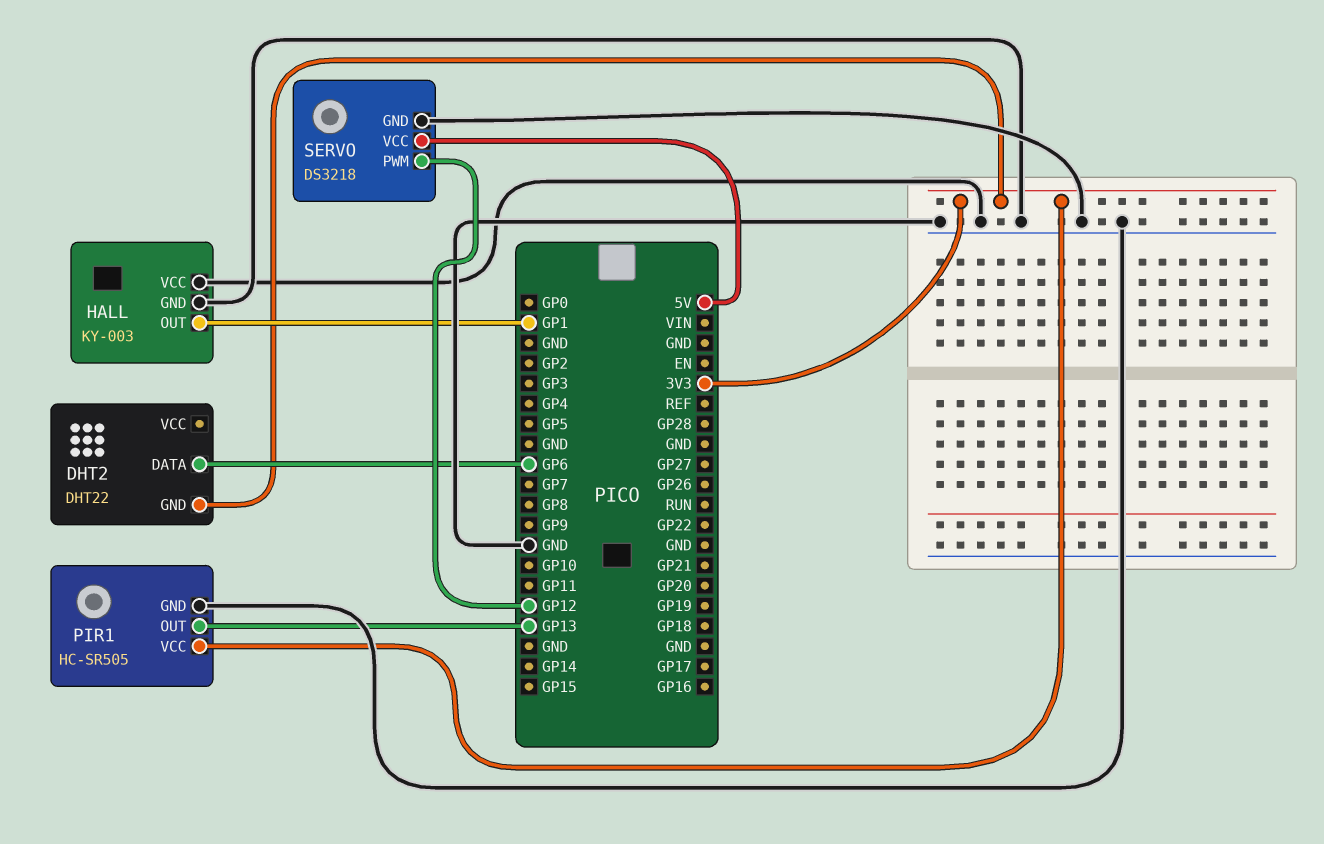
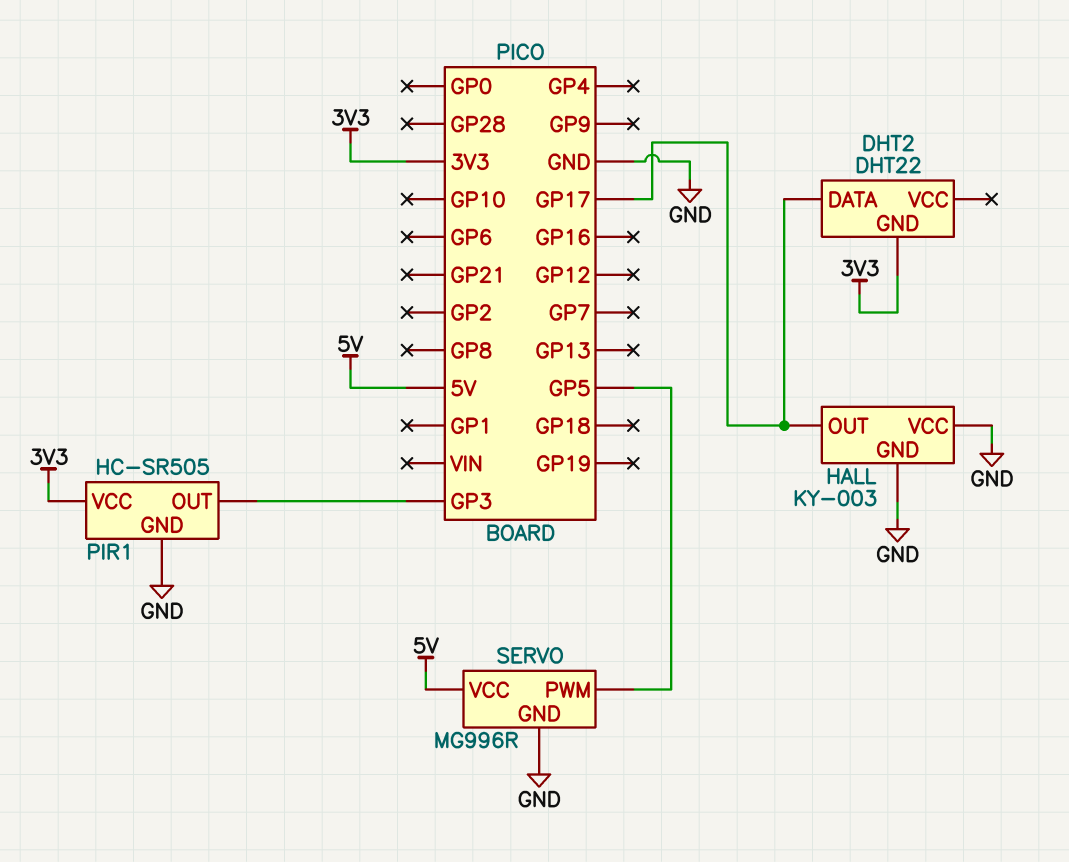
DHT2 pin DATA: GP6 -> GP17
HALL pin OUT: GP1 -> GP17
PIR1 pin OUT: GP13 -> GP3
SERVO: DS3218 -> MG996R
SERVO pin PWM: GP12 -> GP5

